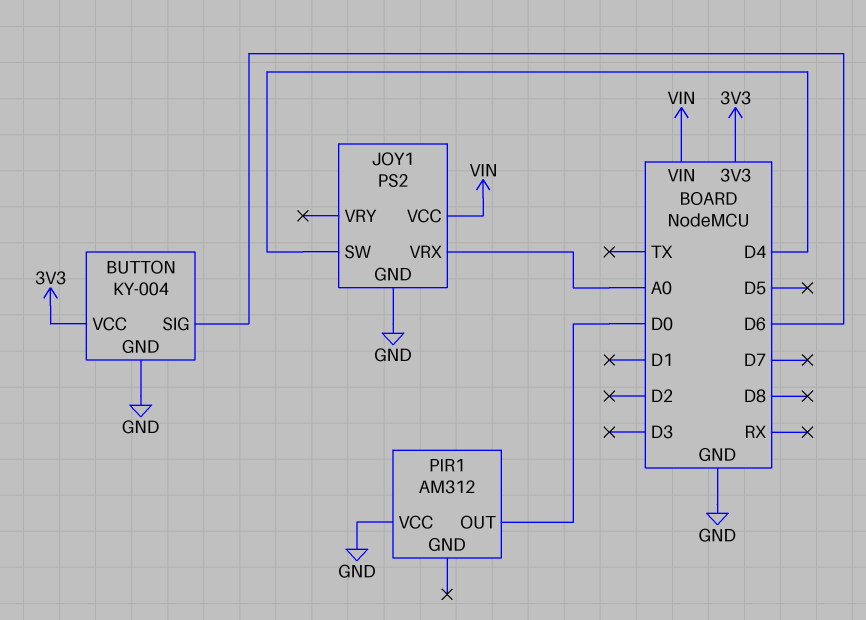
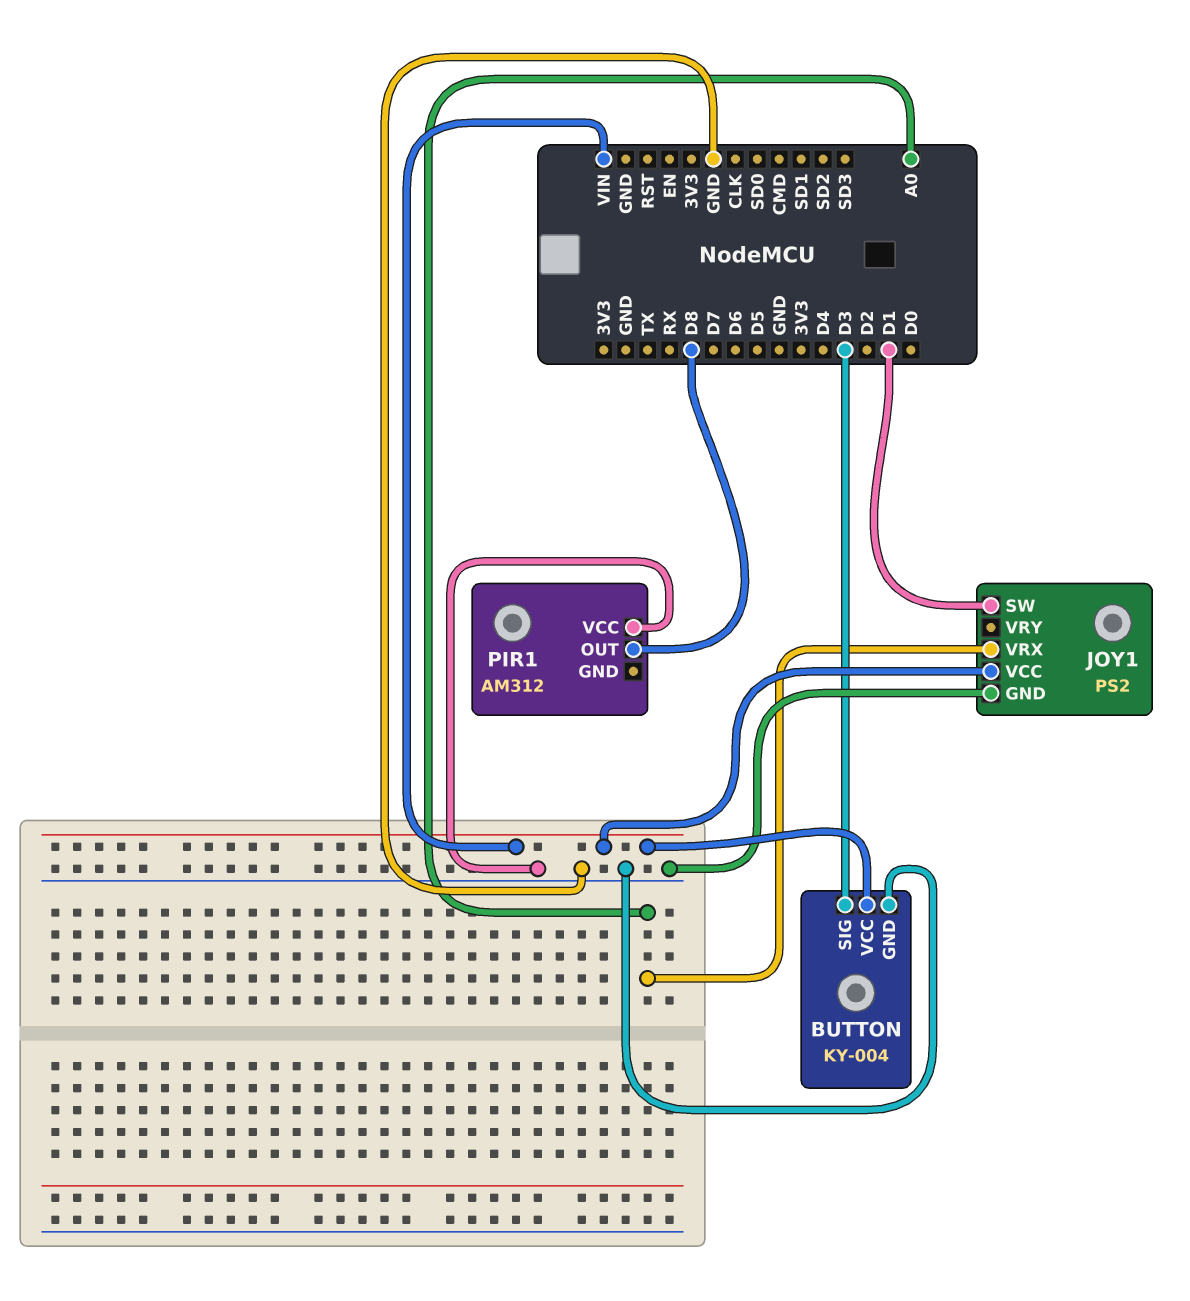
BUTTON pin SIG: D6 -> D3
BUTTON pin VCC: 3V3 -> VIN
JOY1 pin SW: D4 -> D1
PIR1 pin OUT: D0 -> D8

